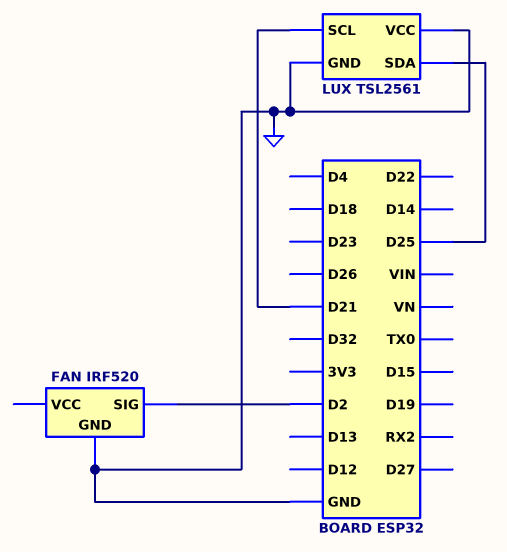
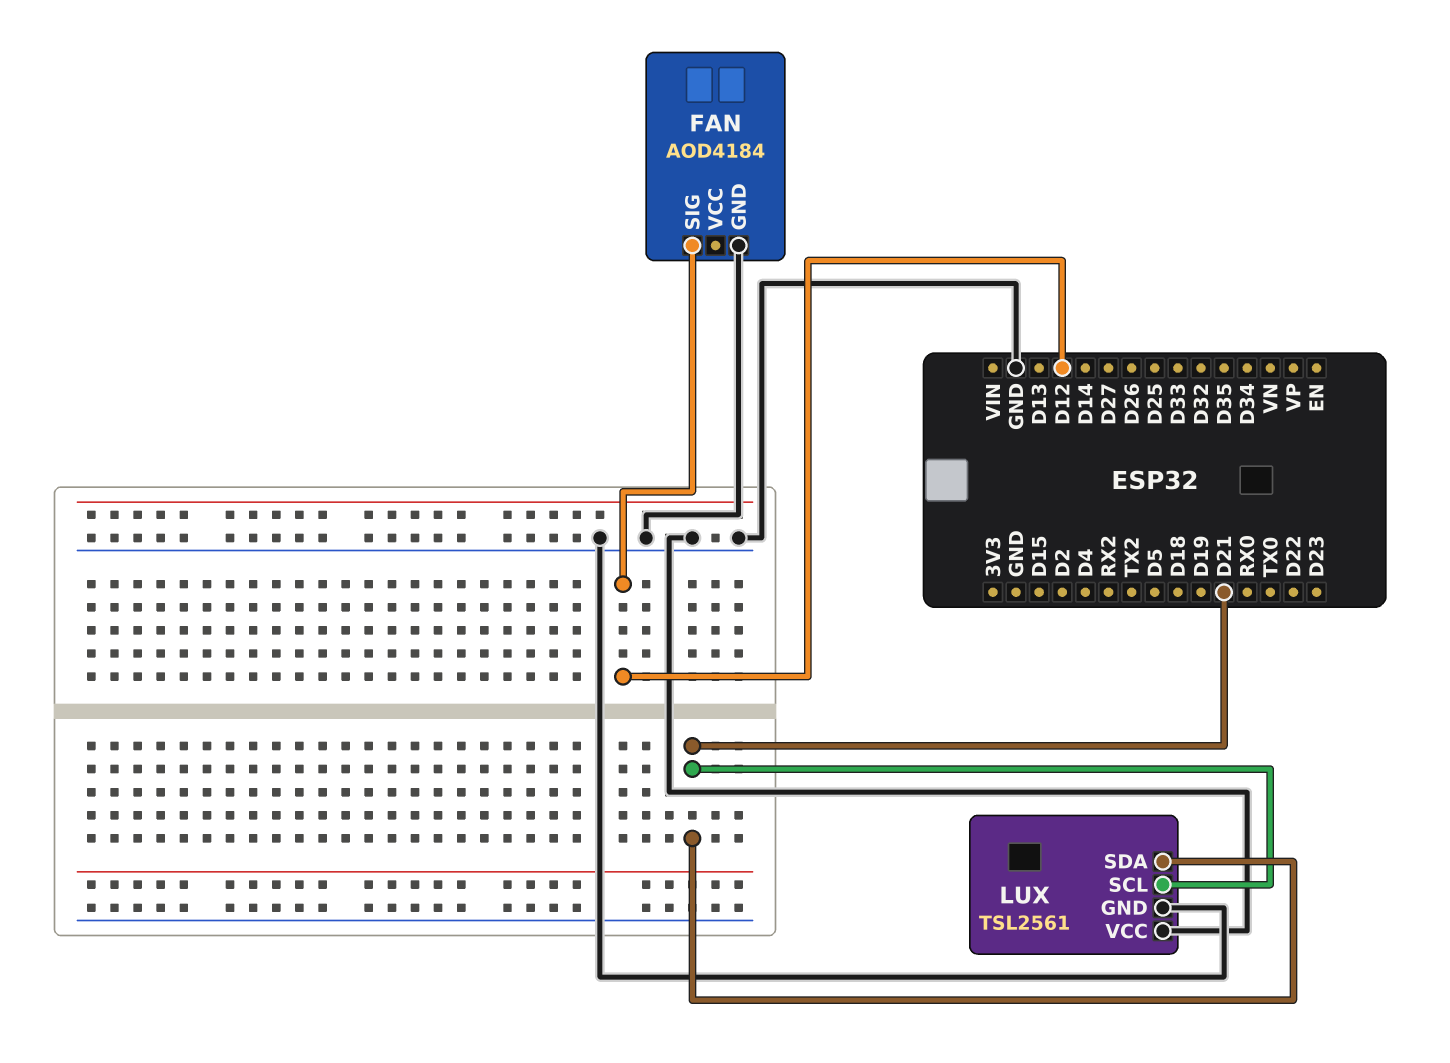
FAN: IRF520 -> AOD4184
FAN pin SIG: D2 -> D12
LUX pin SDA: D25 -> D21

